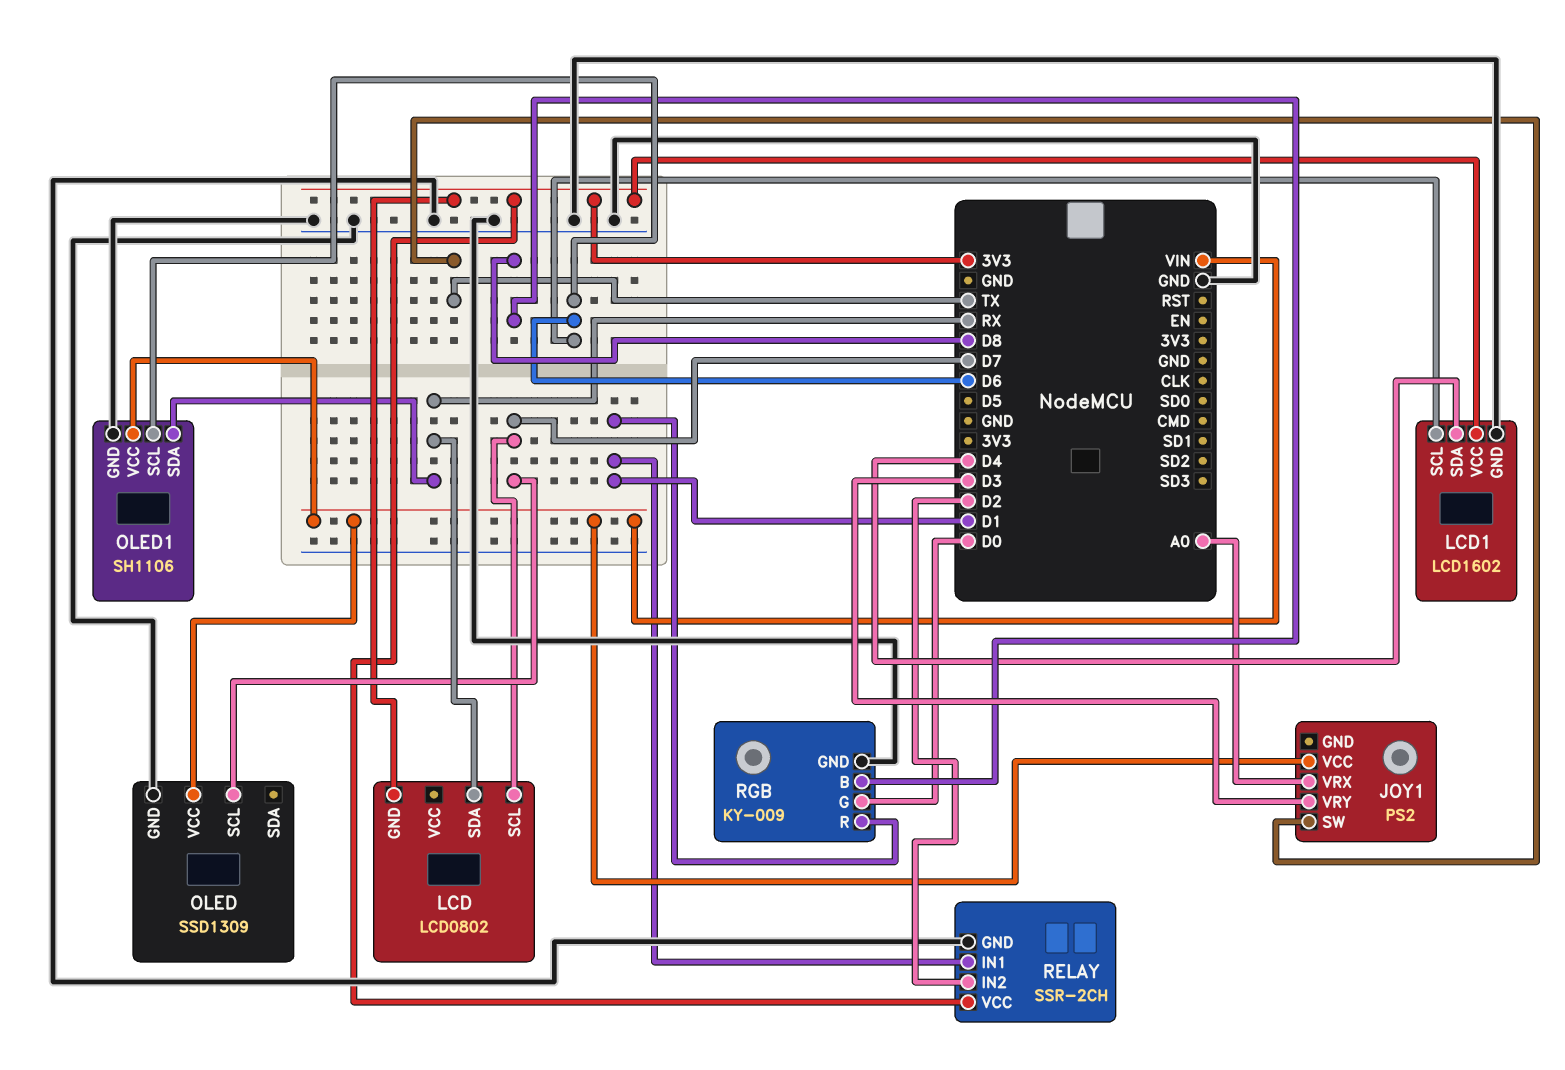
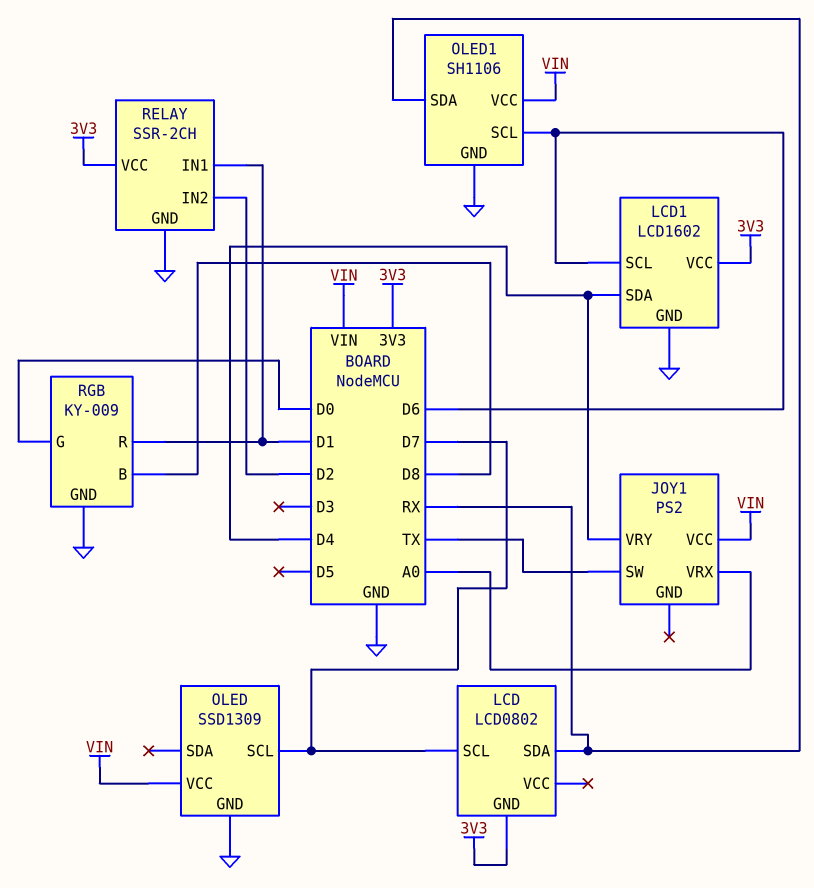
JOY1 pin VRY: D3 -> D4

